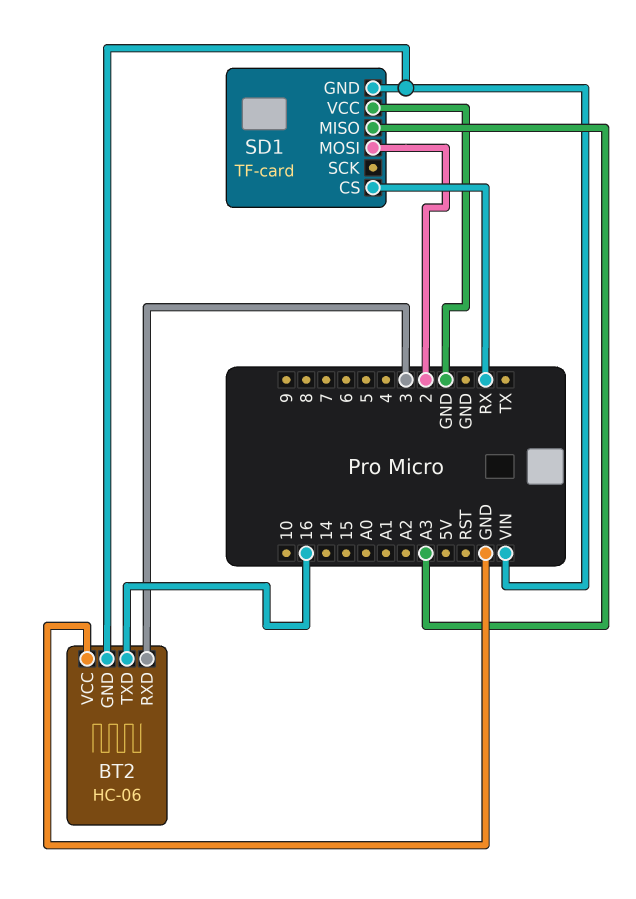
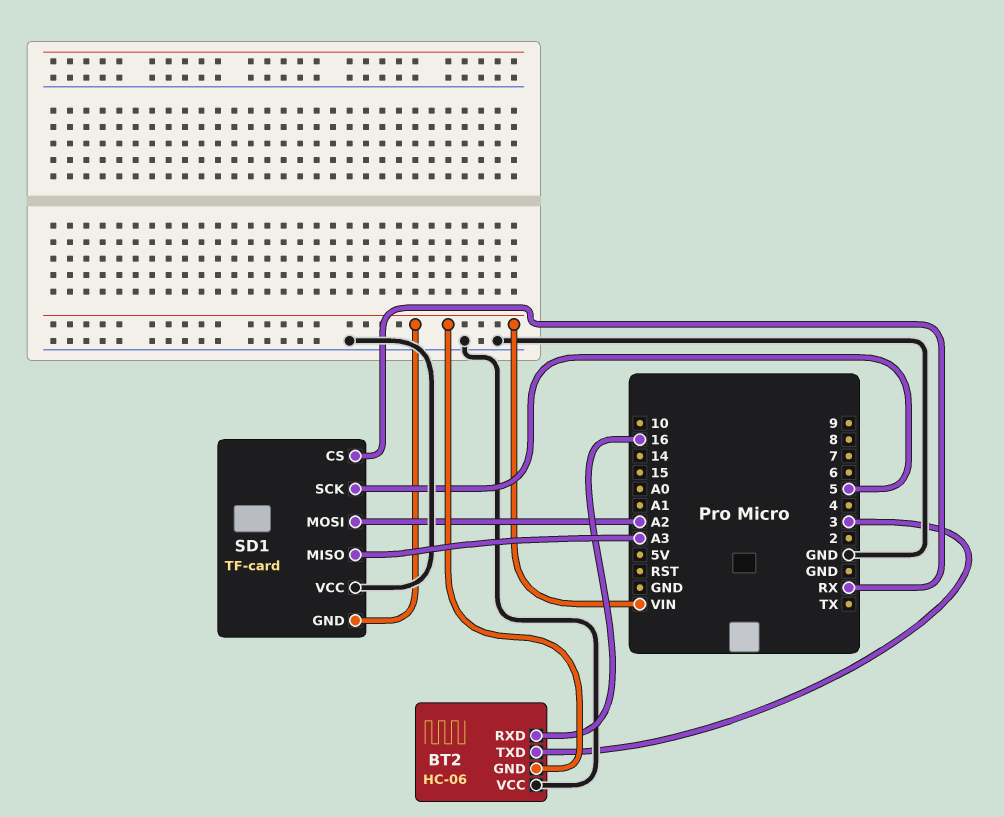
BT2 pin RXD: 3 -> 16
BT2 pin TXD: 16 -> 3
SD1 pin MOSI: 2 -> A2
SD1 pin SCK: none -> 5

